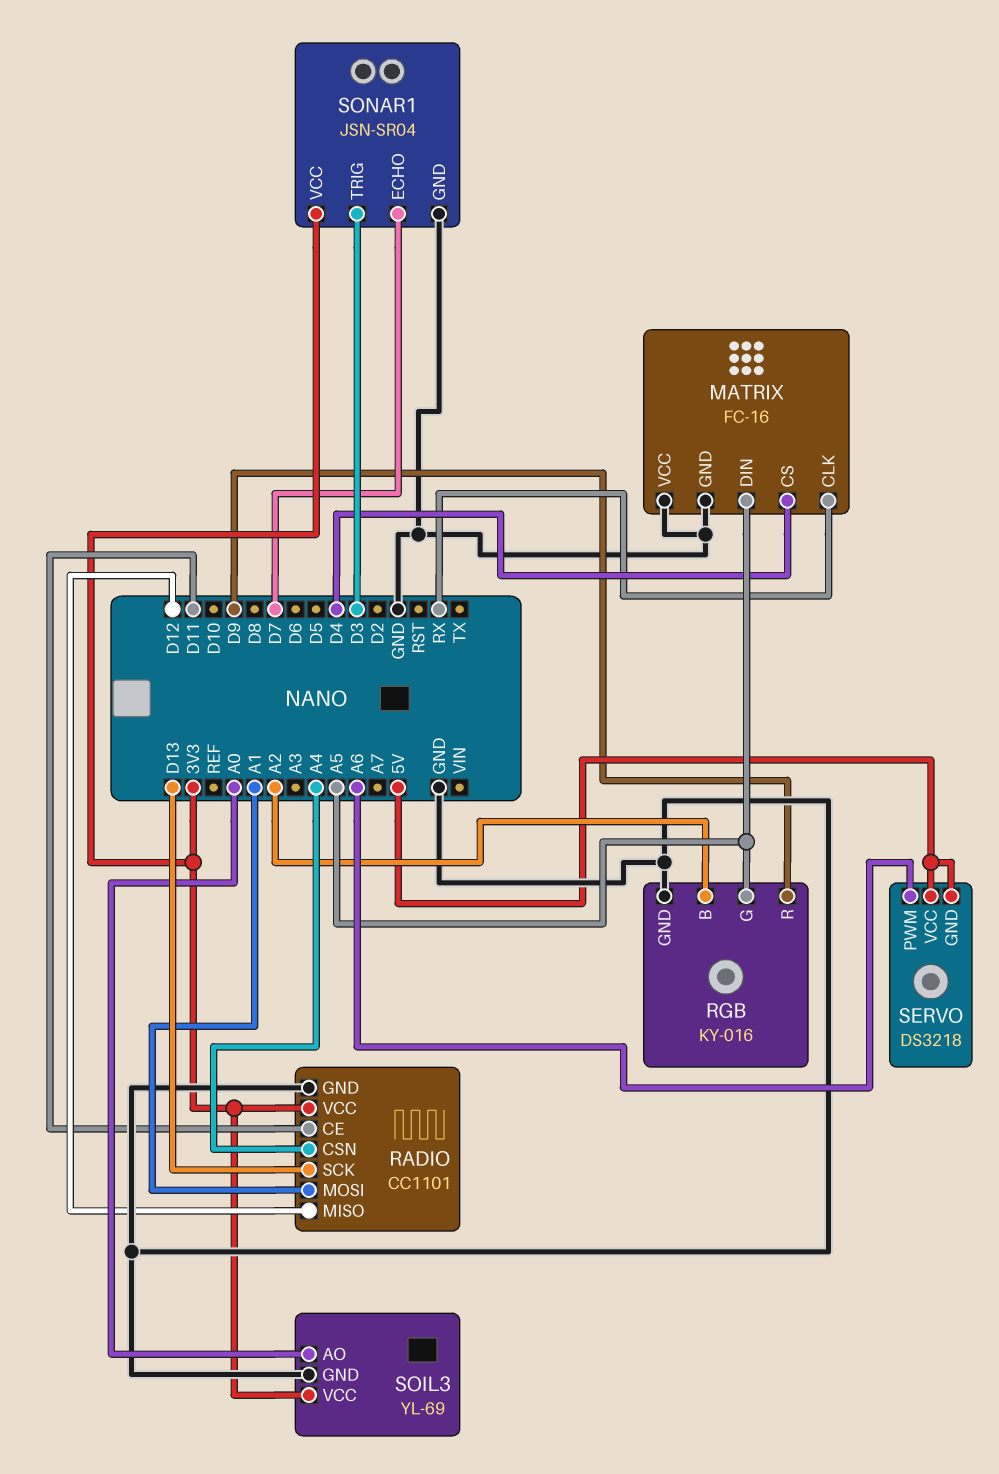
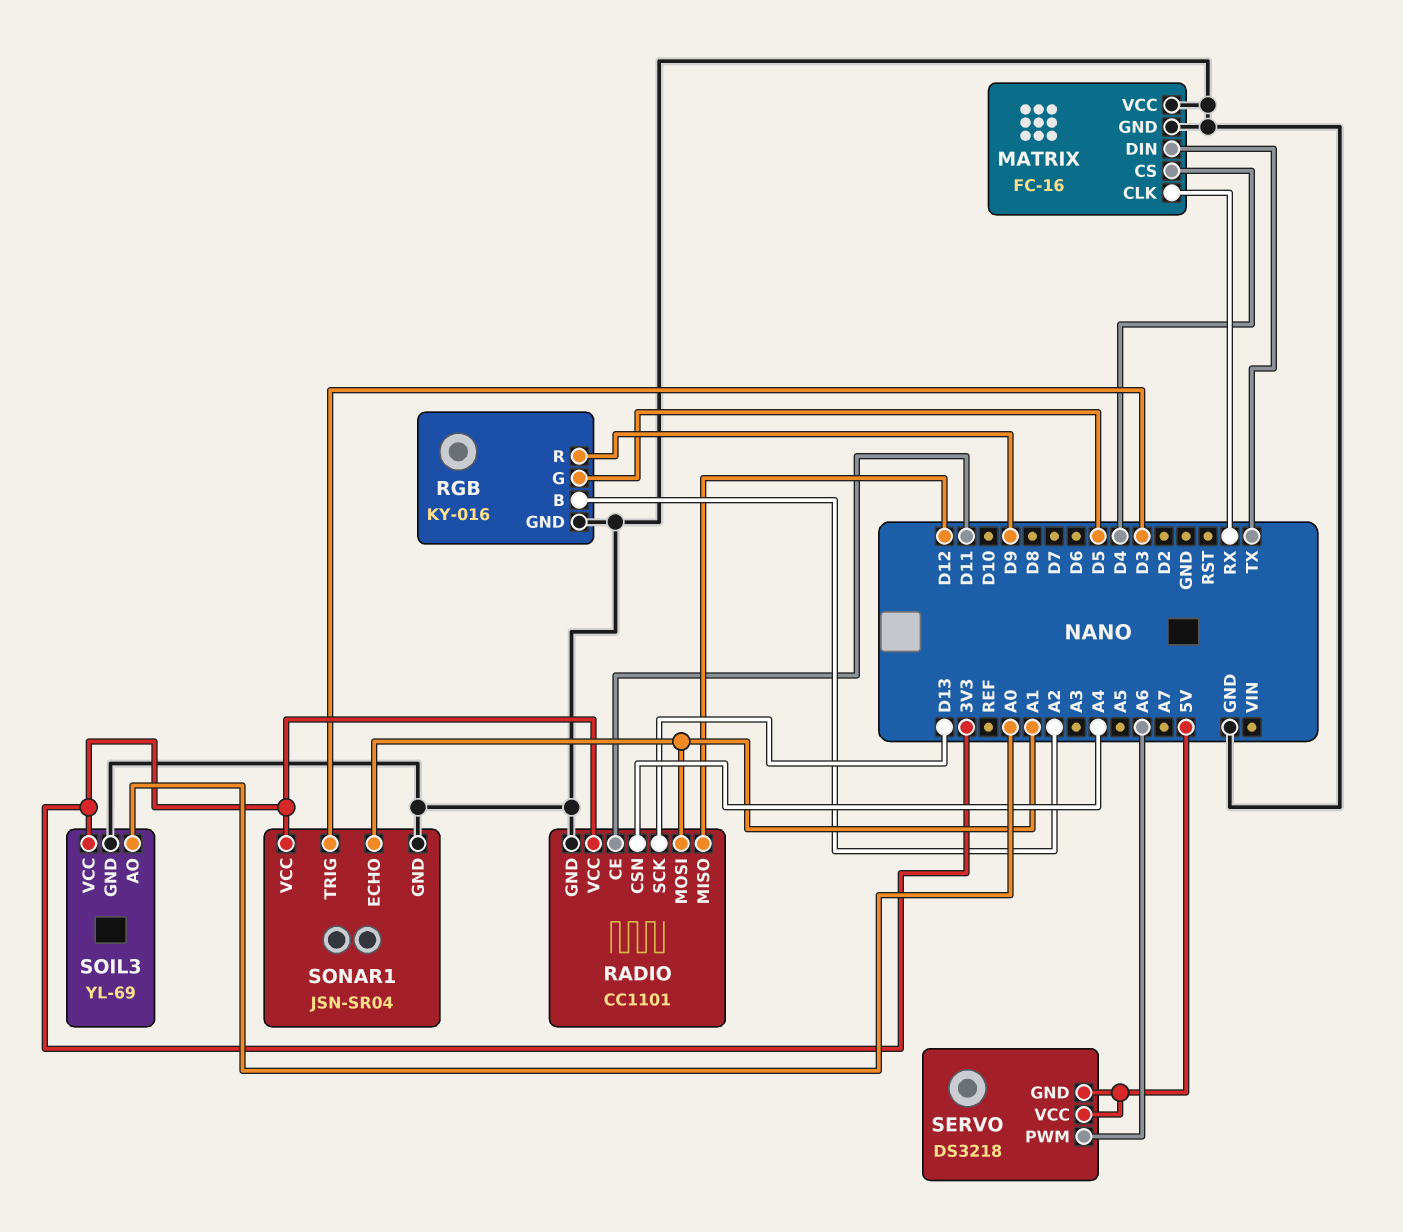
MATRIX pin DIN: A5 -> TX
RGB pin G: A5 -> D5
SONAR1 pin ECHO: D7 -> A1

